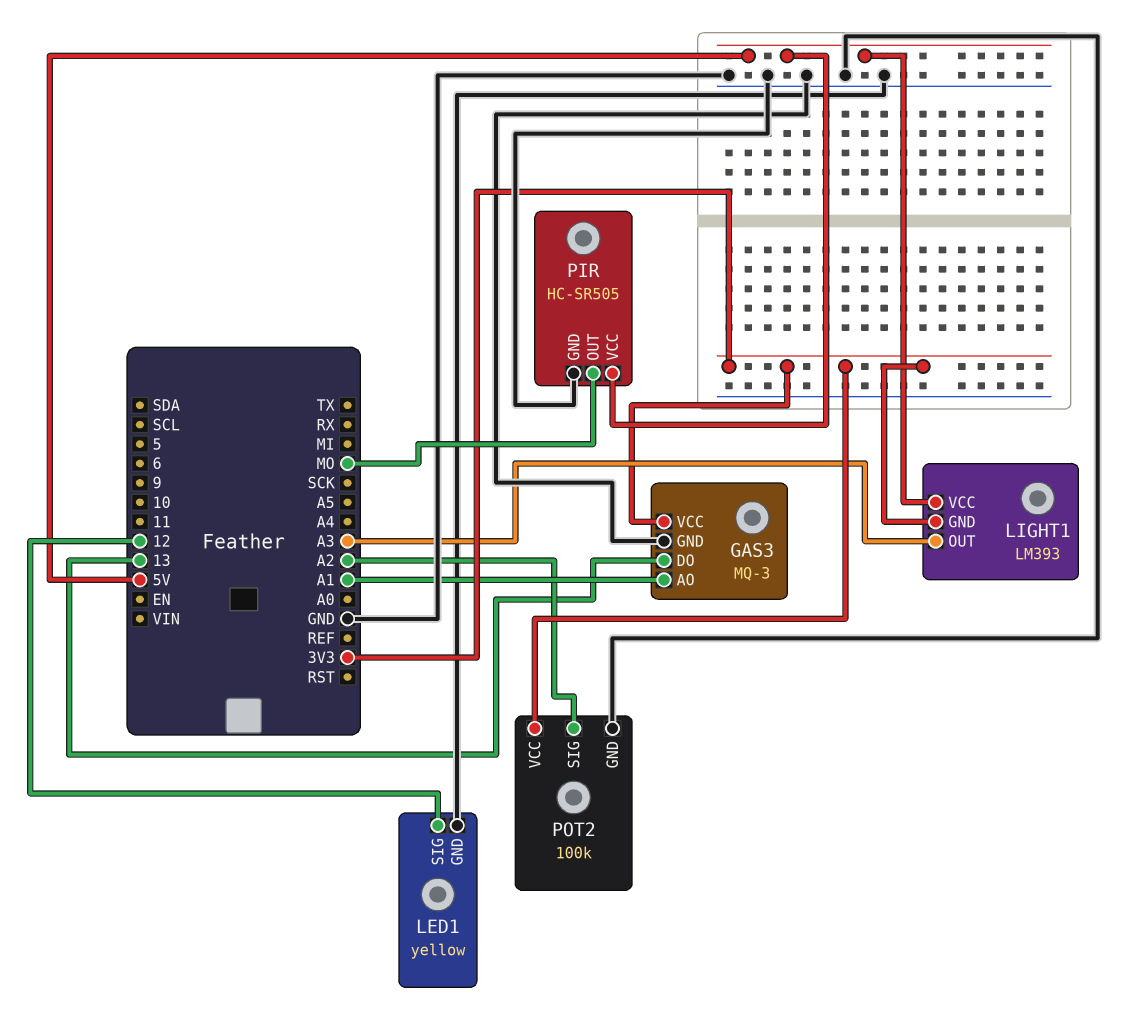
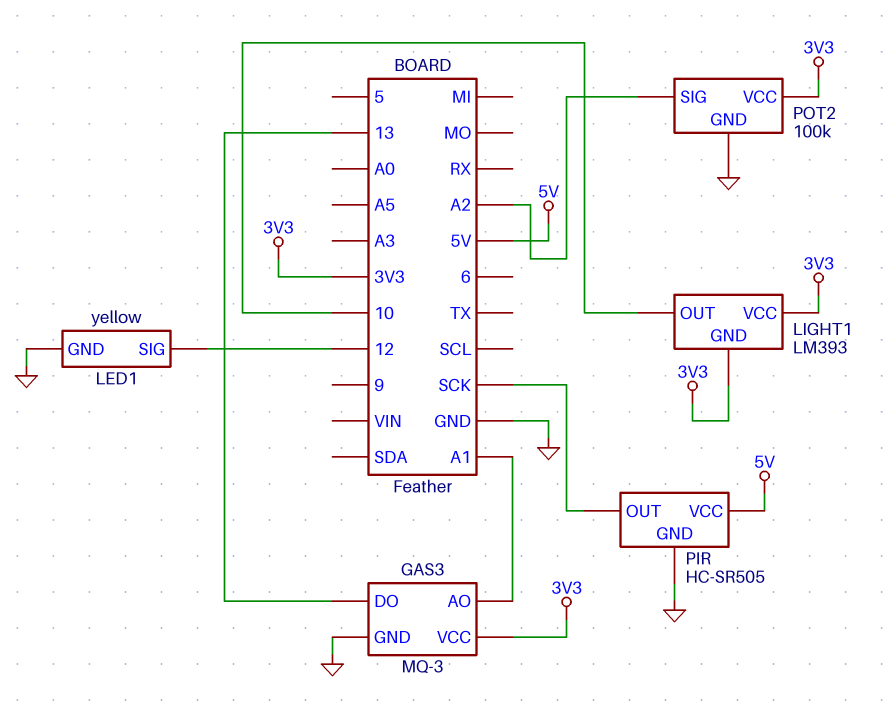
LIGHT1 pin OUT: A3 -> 10
LIGHT1 pin VCC: 5V -> 3V3
PIR pin OUT: MO -> SCK

